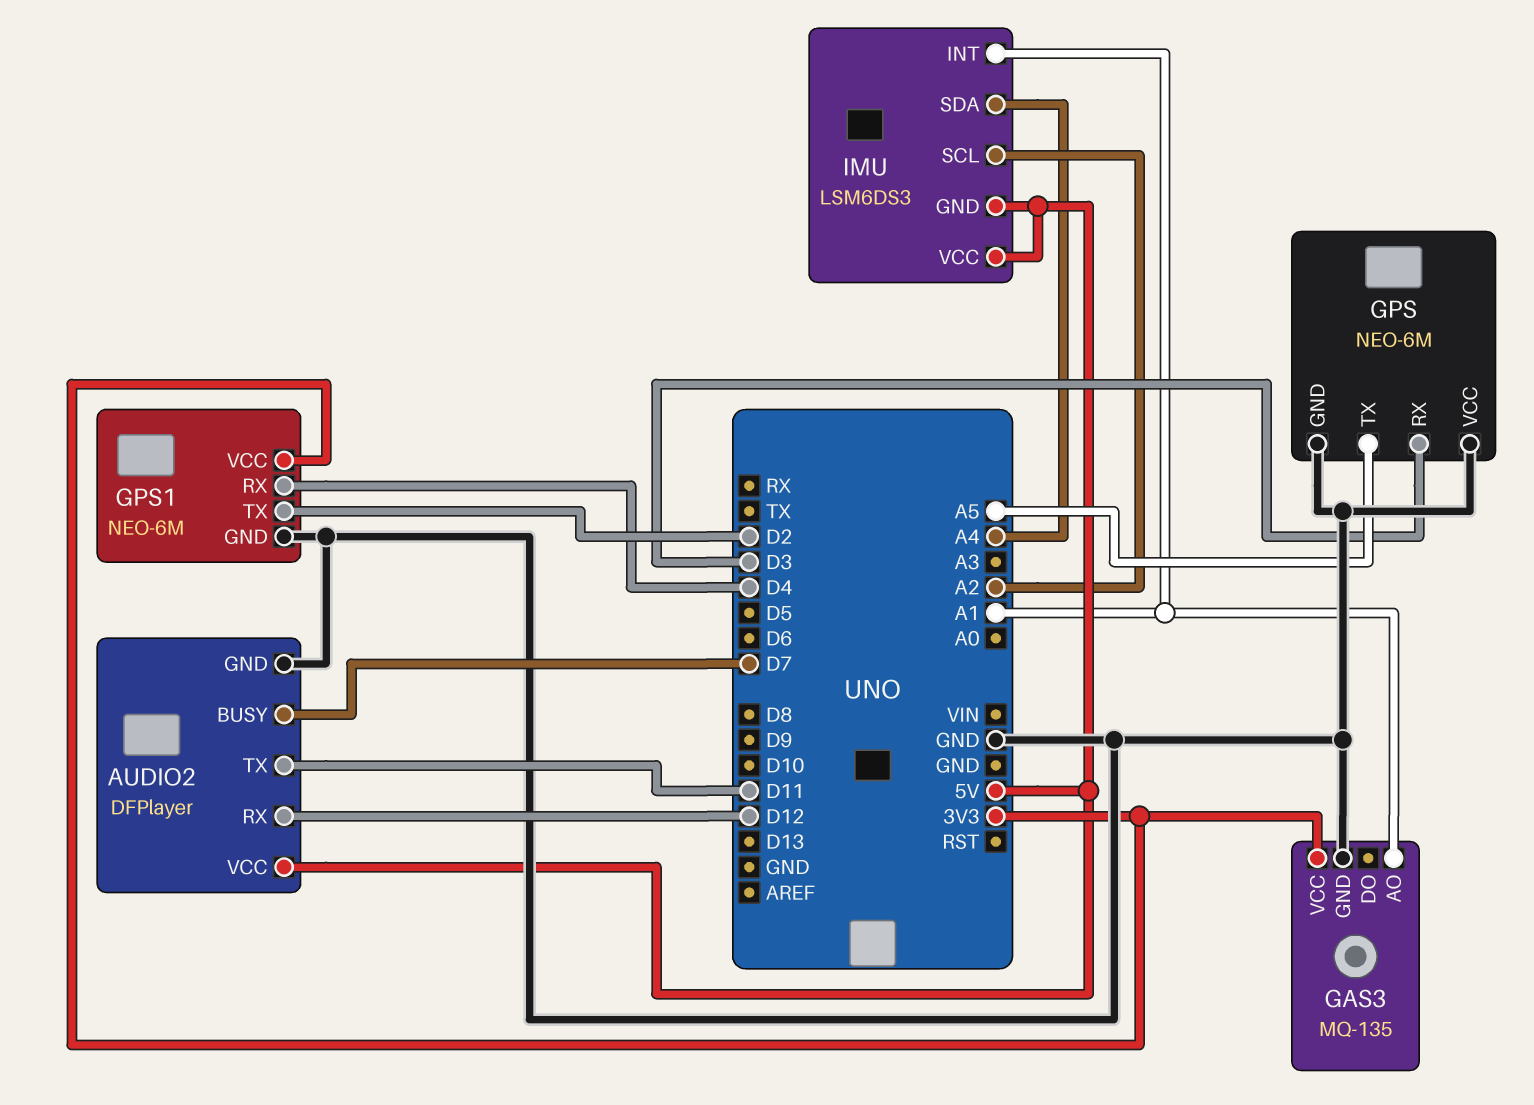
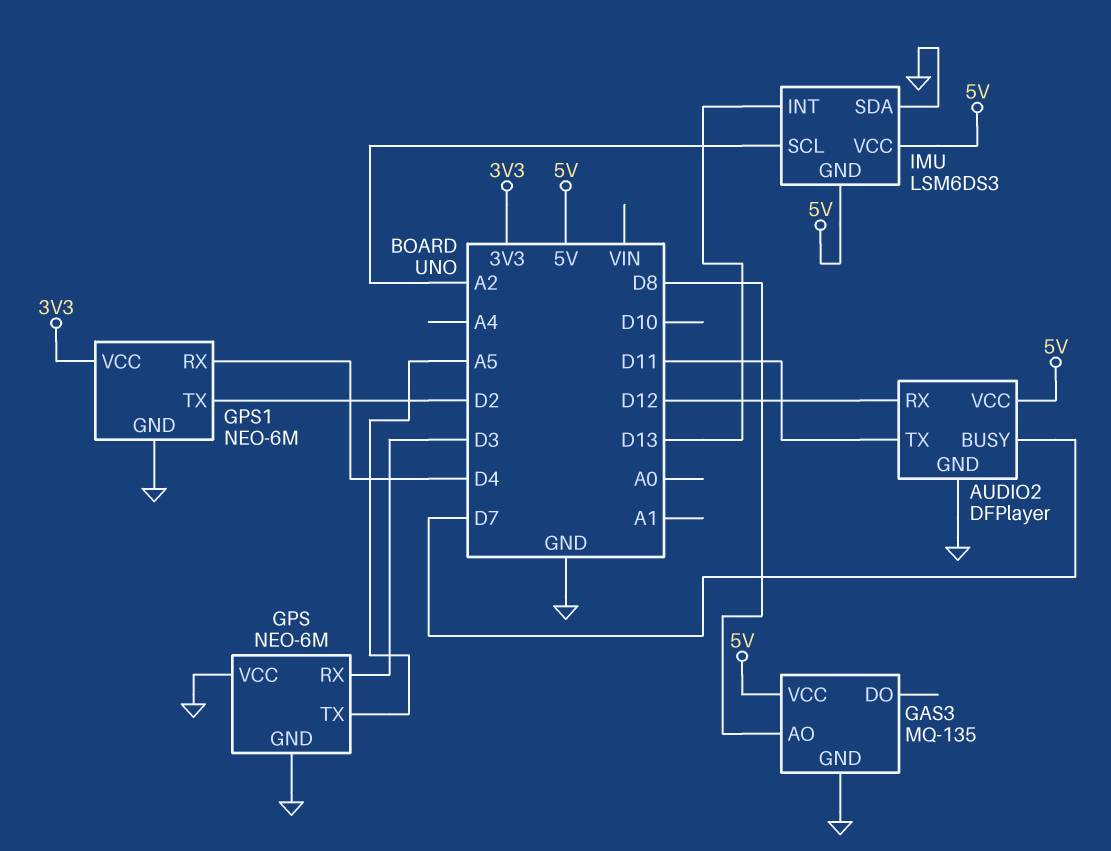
GAS3 pin AO: A1 -> D8
GAS3 pin VCC: 3V3 -> 5V
IMU pin INT: A1 -> D13
IMU pin SDA: A4 -> GND

